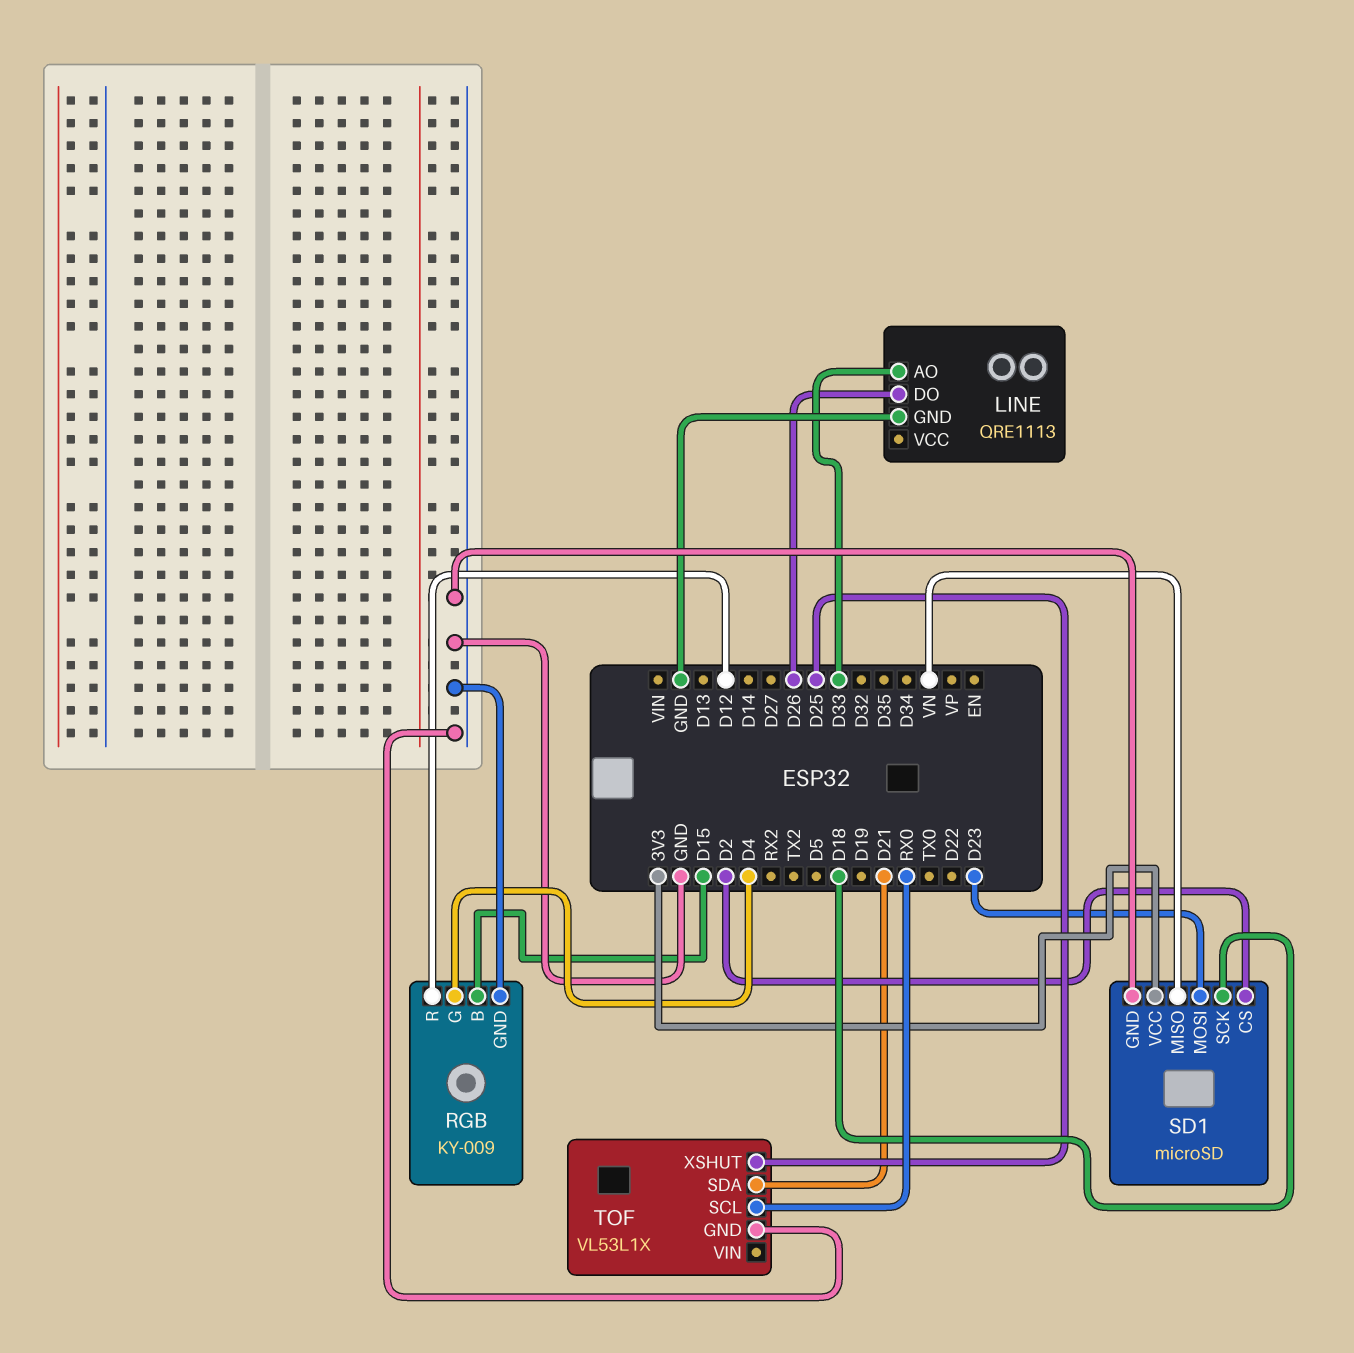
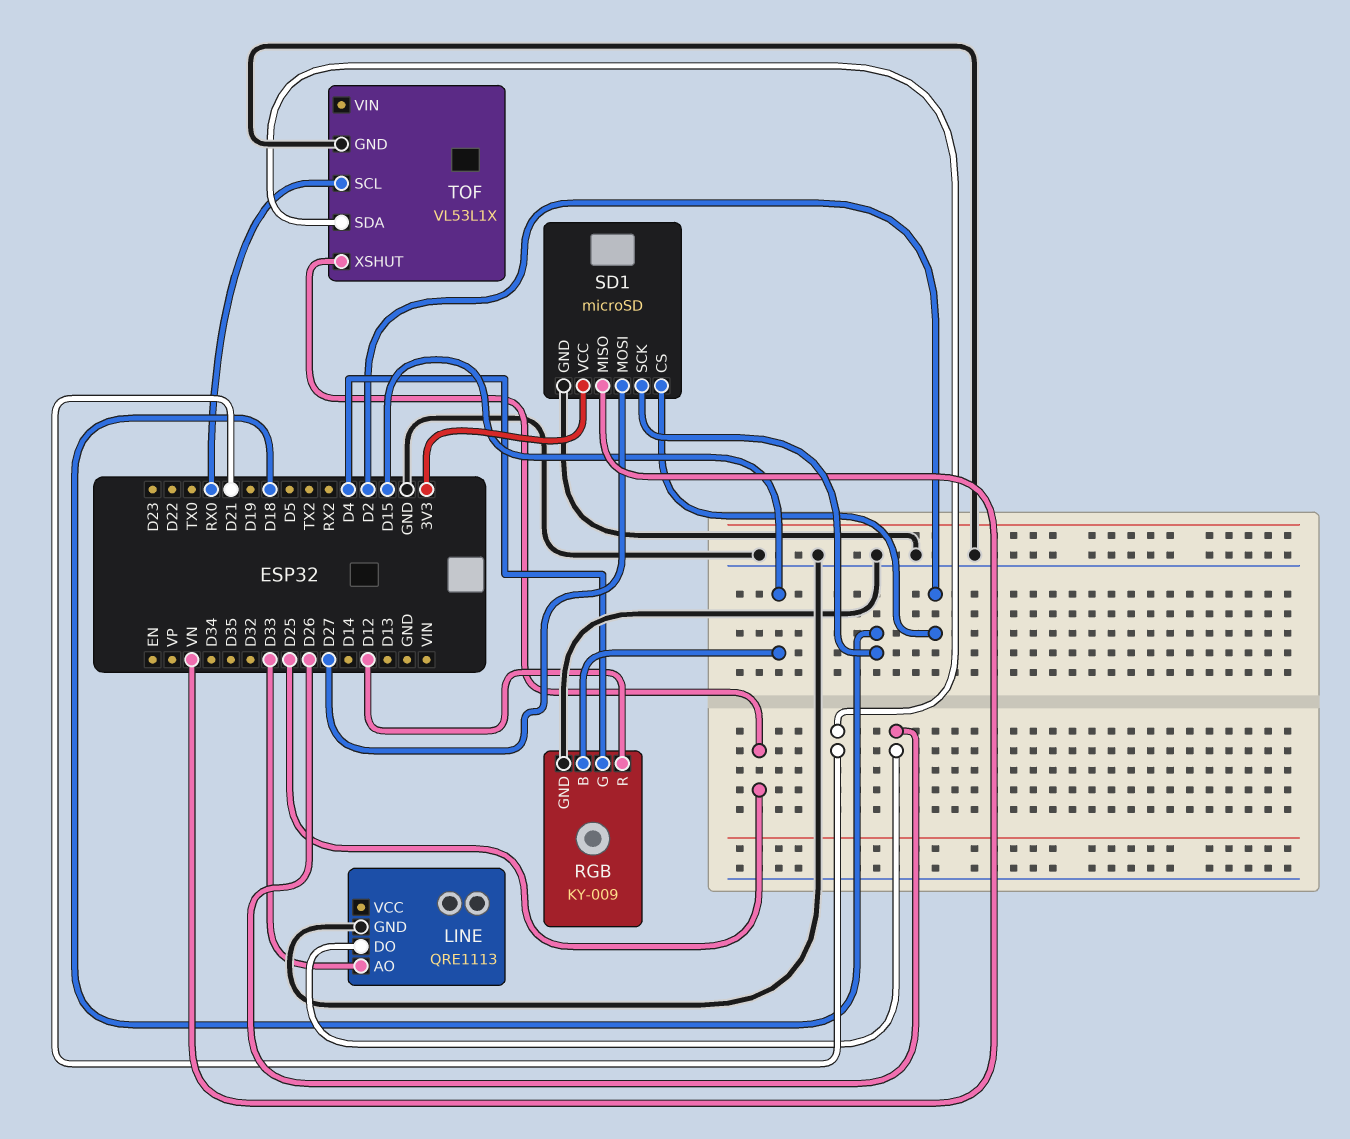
SD1 pin MOSI: D23 -> D27

